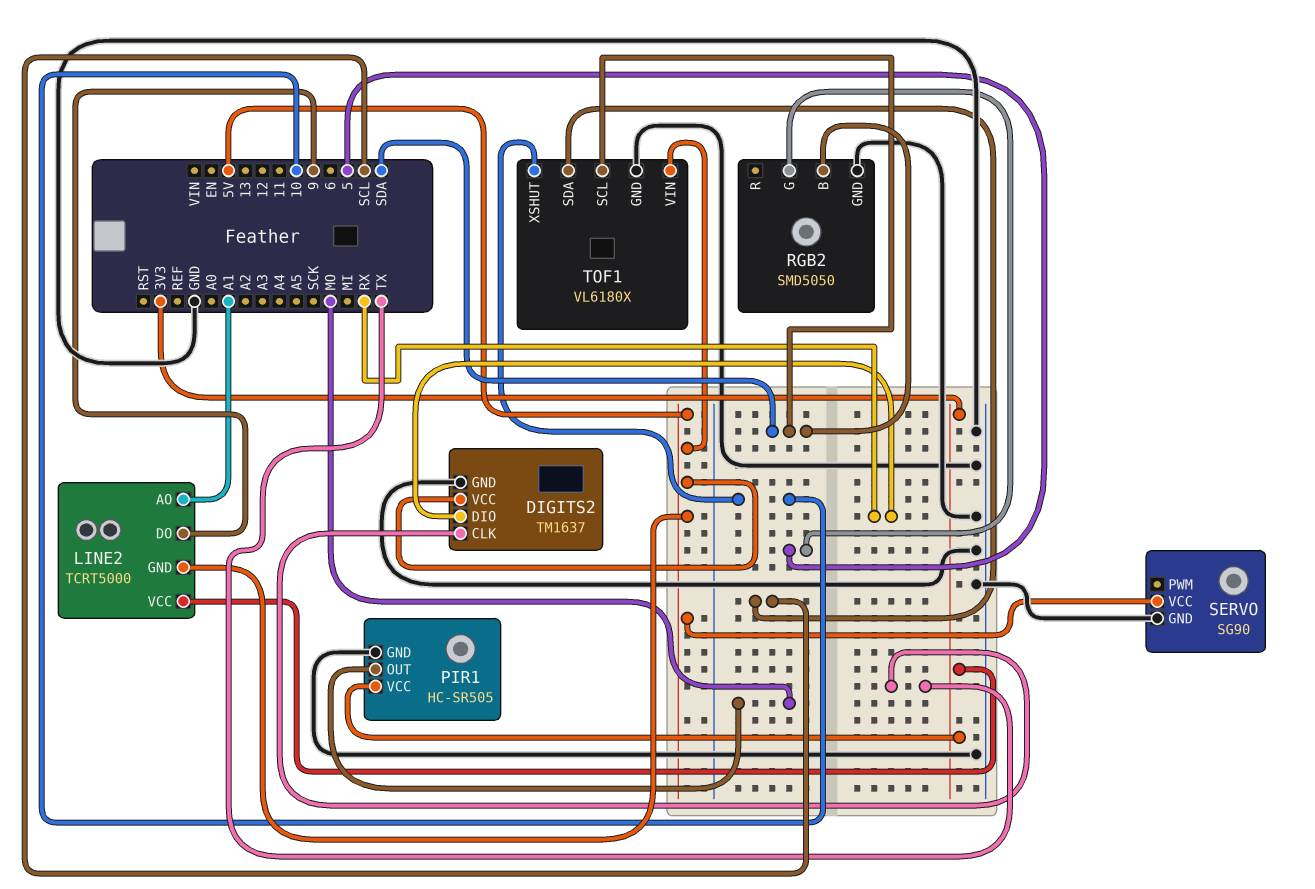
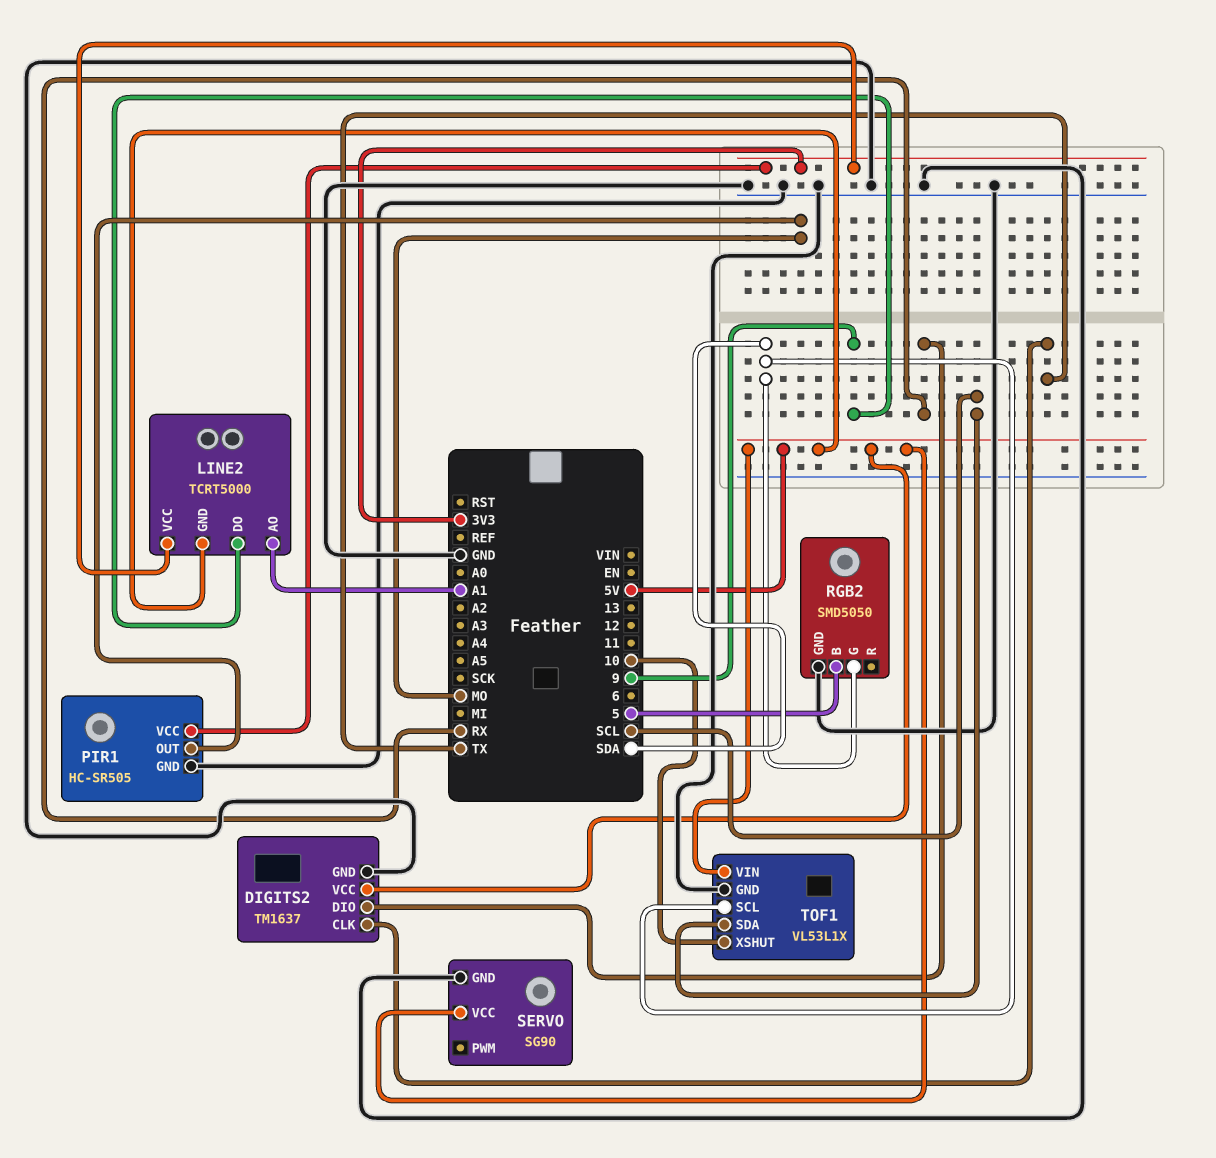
RGB2 pin B: SDA -> 5
RGB2 pin G: 5 -> SDA
TOF1: VL6180X -> VL53L1X

